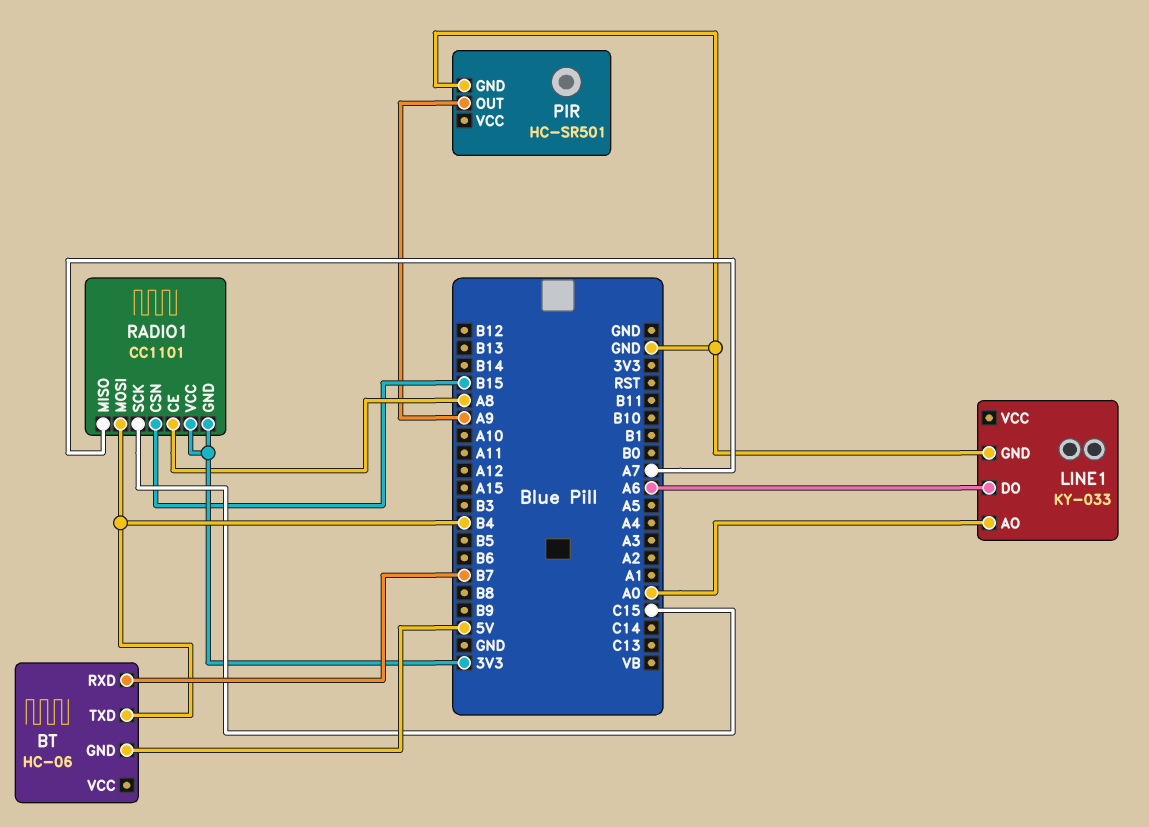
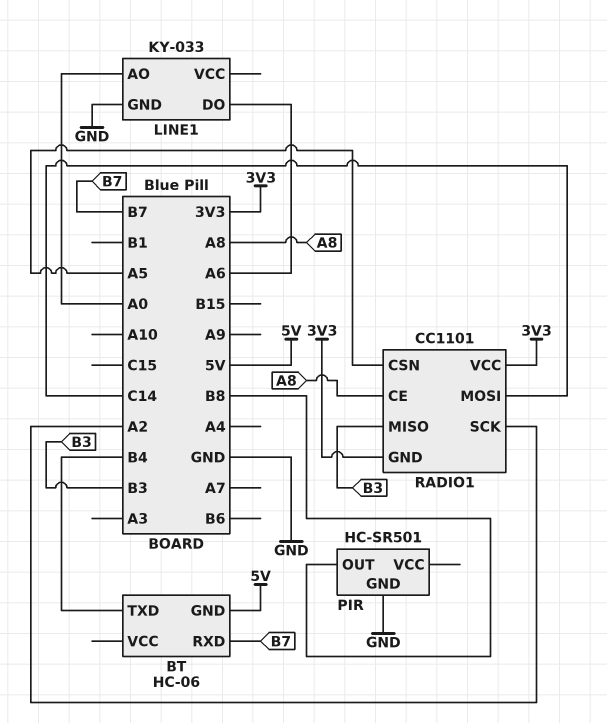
PIR pin OUT: A9 -> B8
RADIO1 pin CSN: B15 -> A5
RADIO1 pin MISO: A7 -> B3
RADIO1 pin MOSI: B4 -> C14
RADIO1 pin SCK: C15 -> A2

